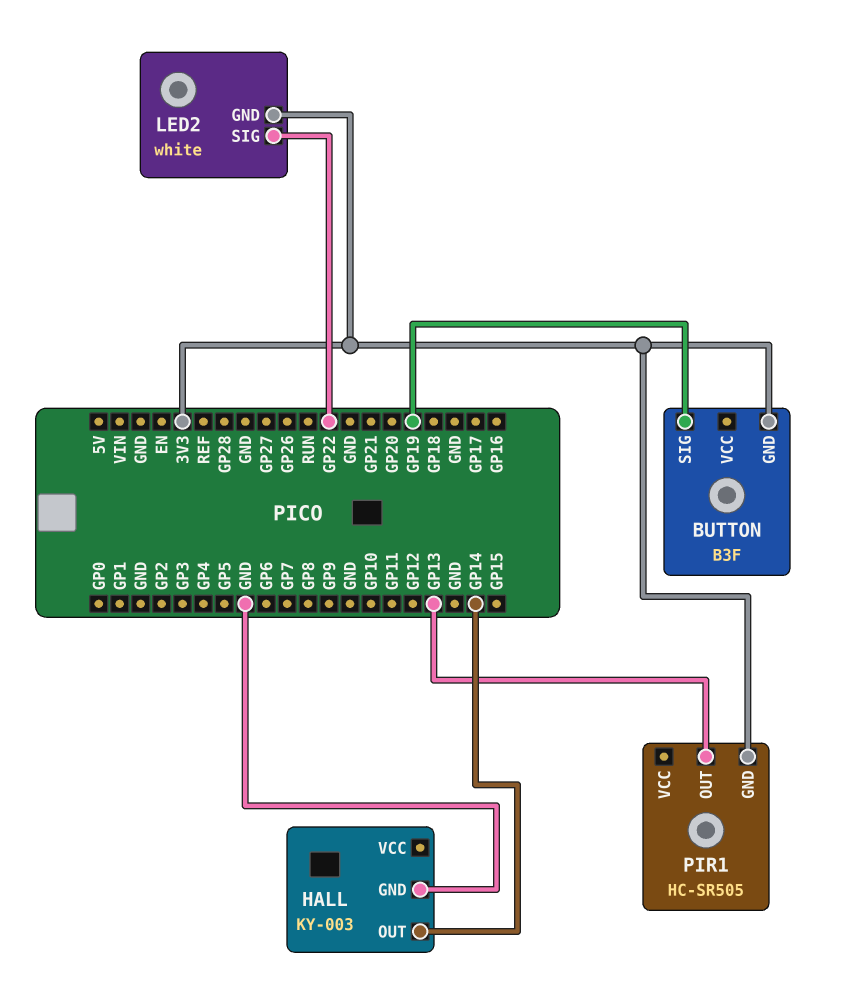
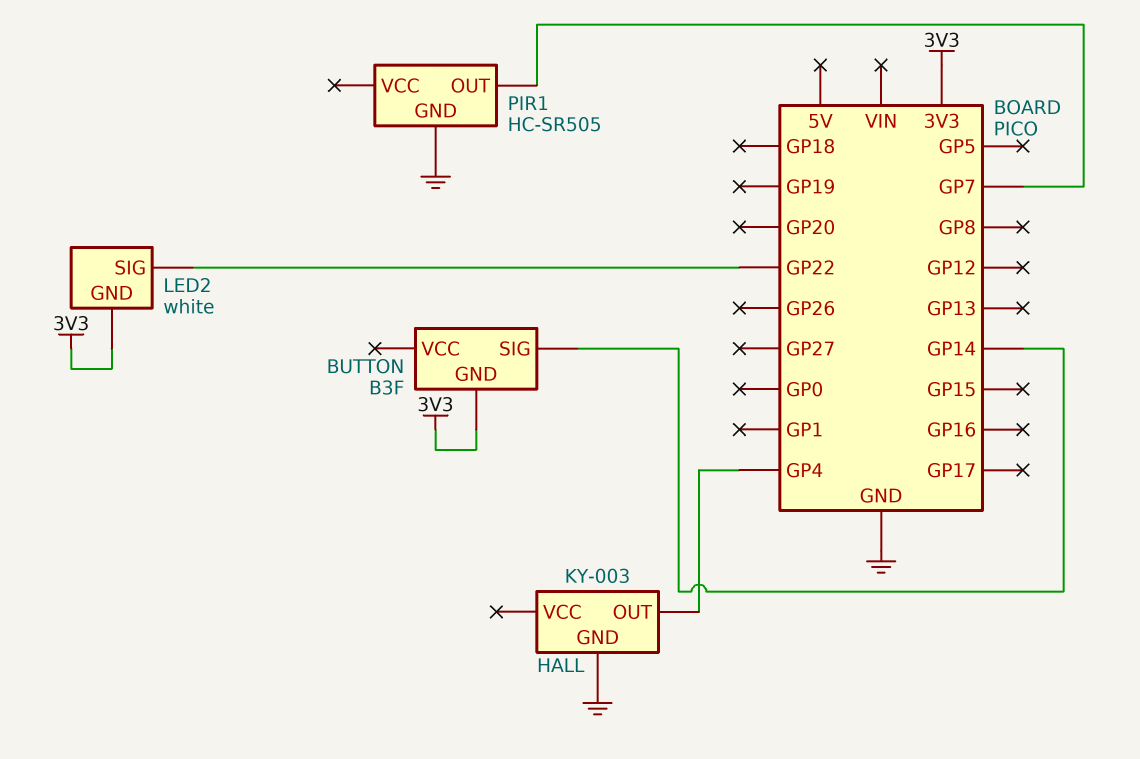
BUTTON pin SIG: GP19 -> GP14
HALL pin OUT: GP14 -> GP4
PIR1 pin GND: 3V3 -> GND
PIR1 pin OUT: GP13 -> GP7

